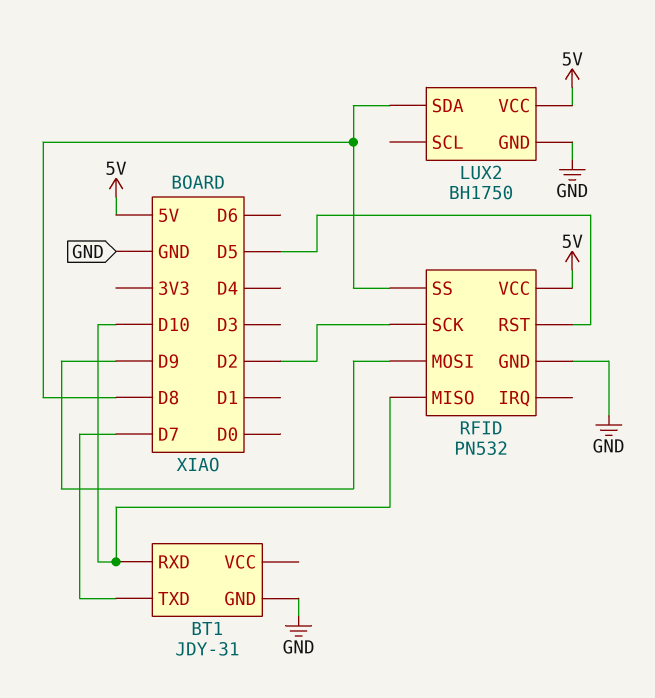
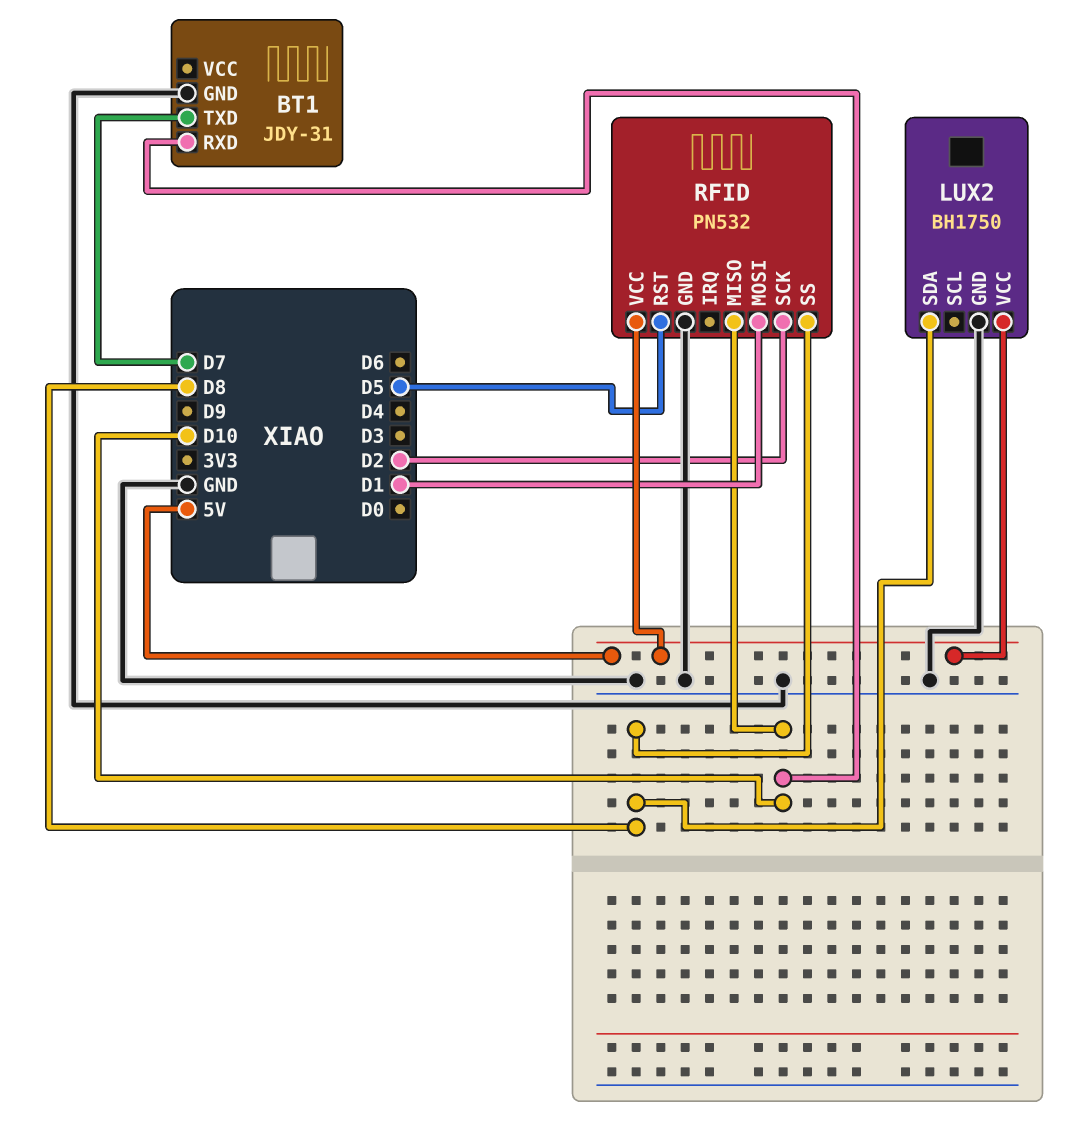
RFID pin MOSI: D9 -> D1

